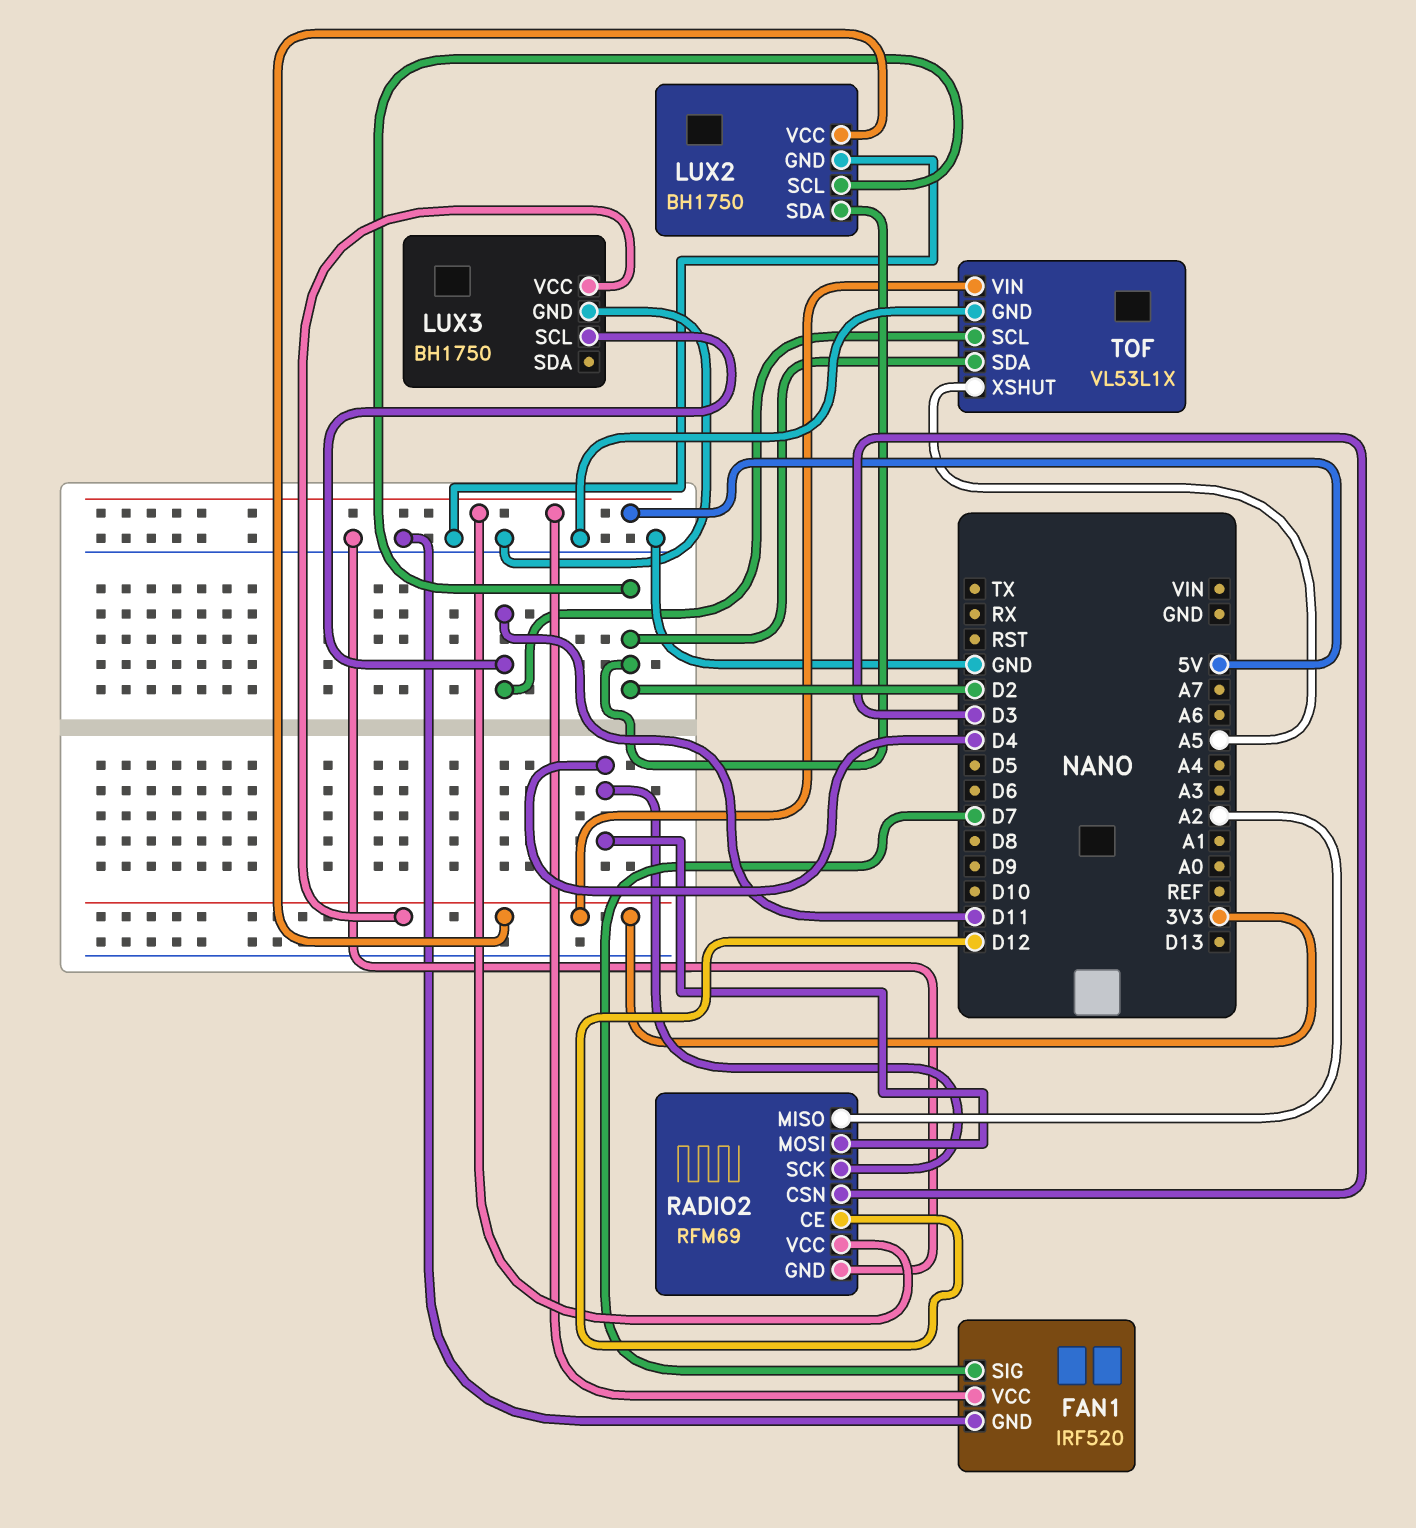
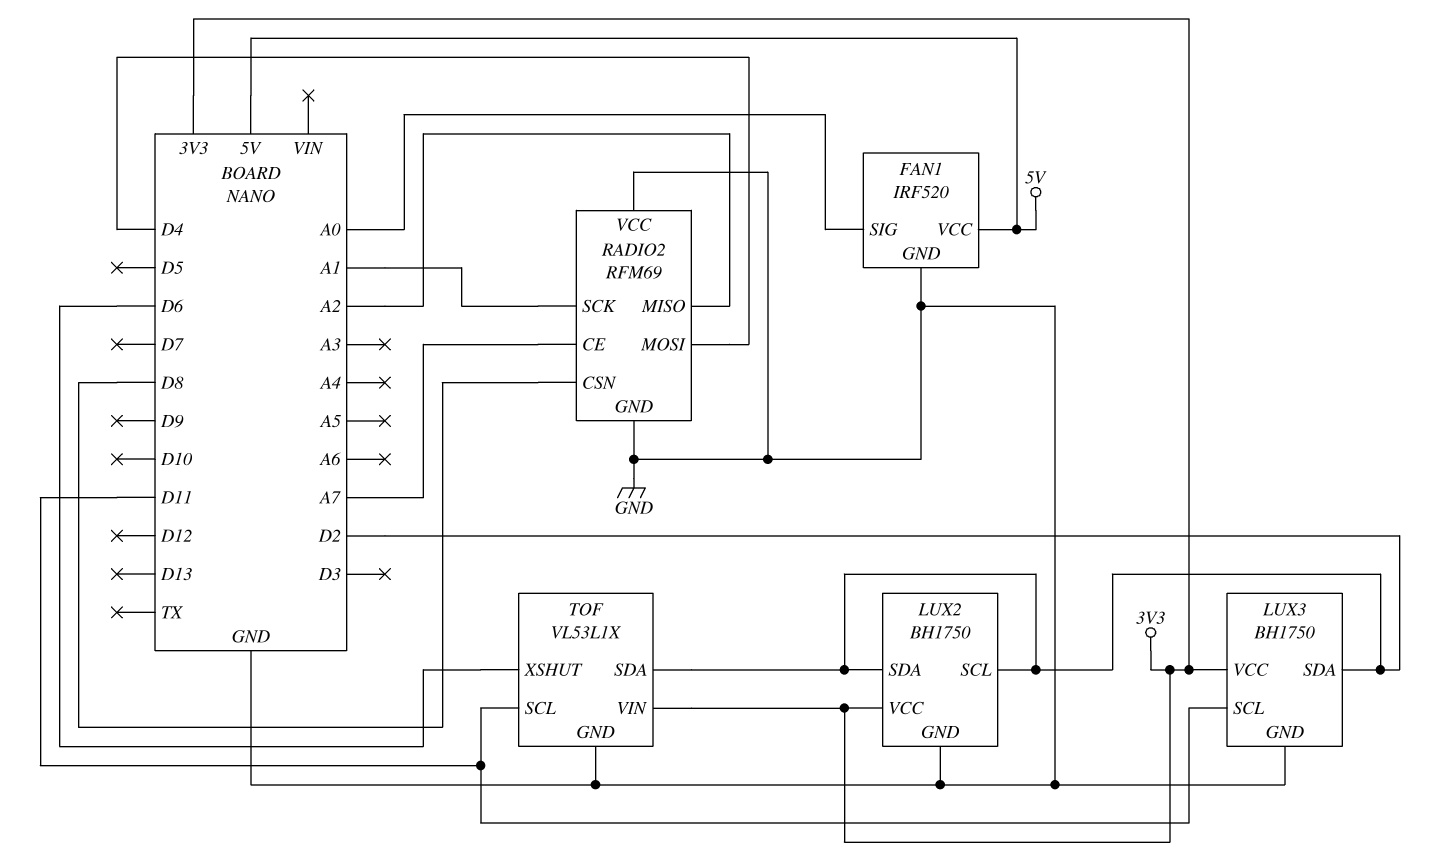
FAN1 pin SIG: D7 -> A0
LUX3 pin SDA: none -> D2
RADIO2 pin CE: D12 -> A7
RADIO2 pin CSN: D3 -> D8
RADIO2 pin SCK: D4 -> A1
RADIO2 pin VCC: 5V -> GND
TOF pin XSHUT: A5 -> D6

